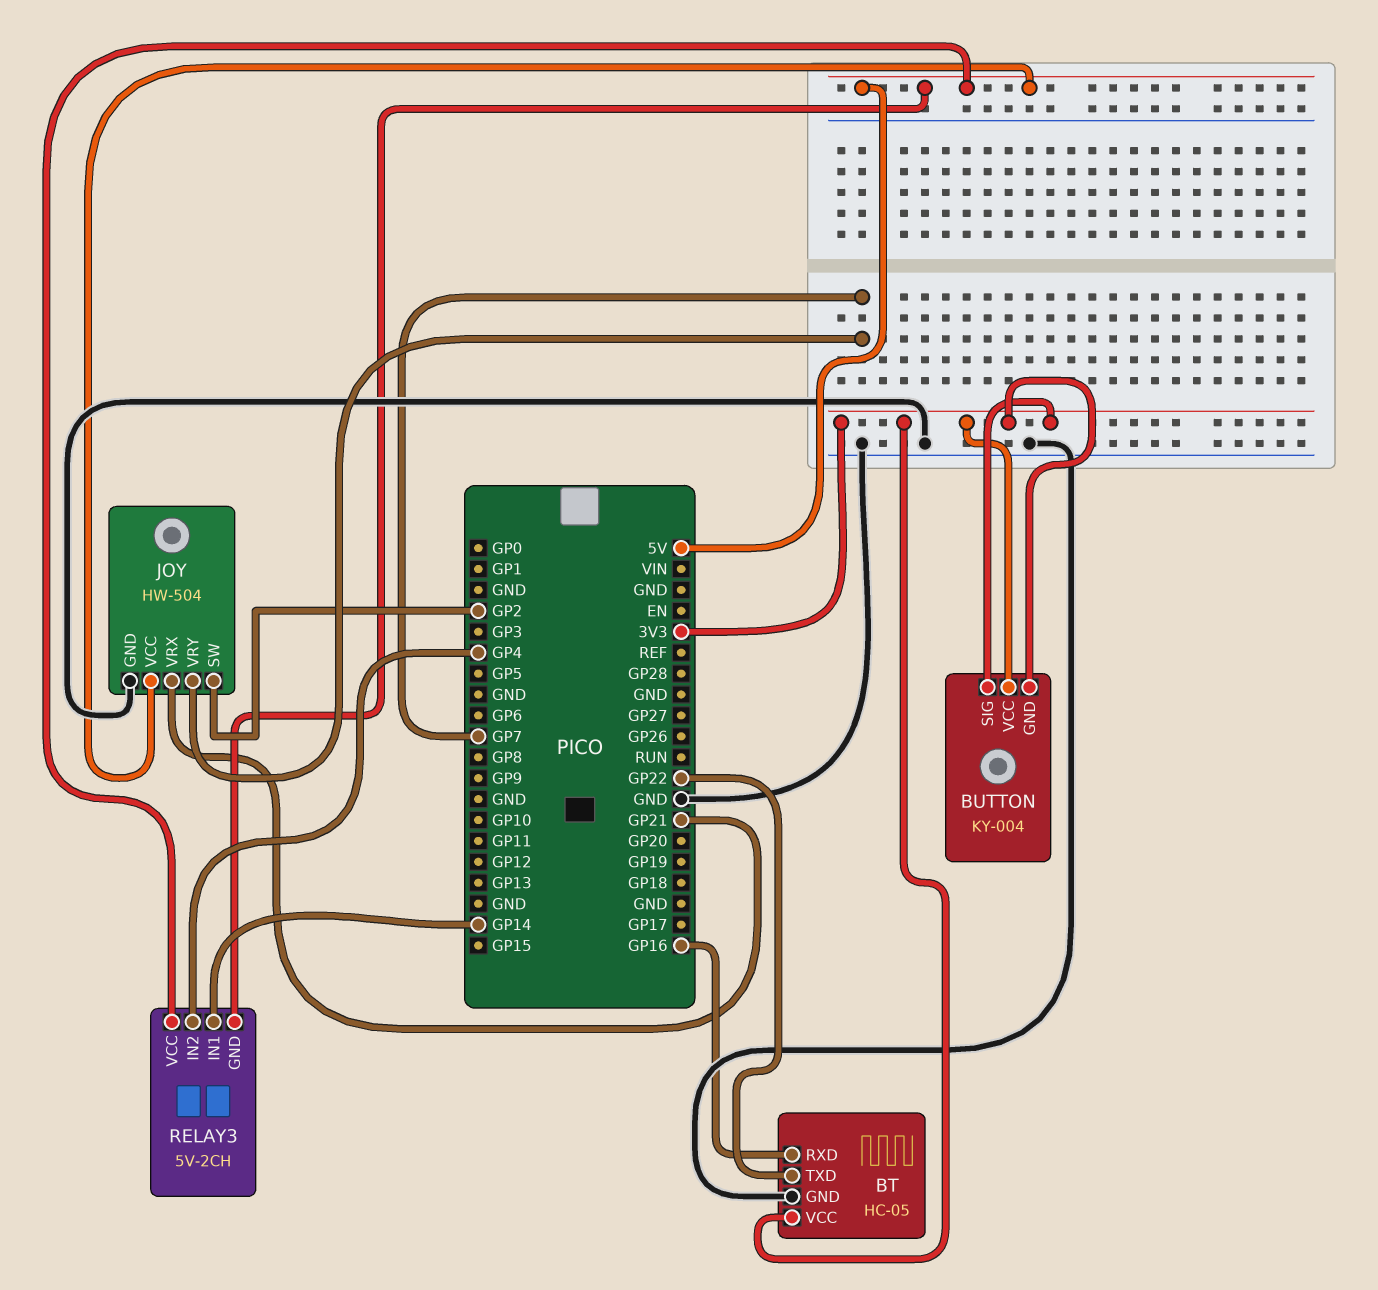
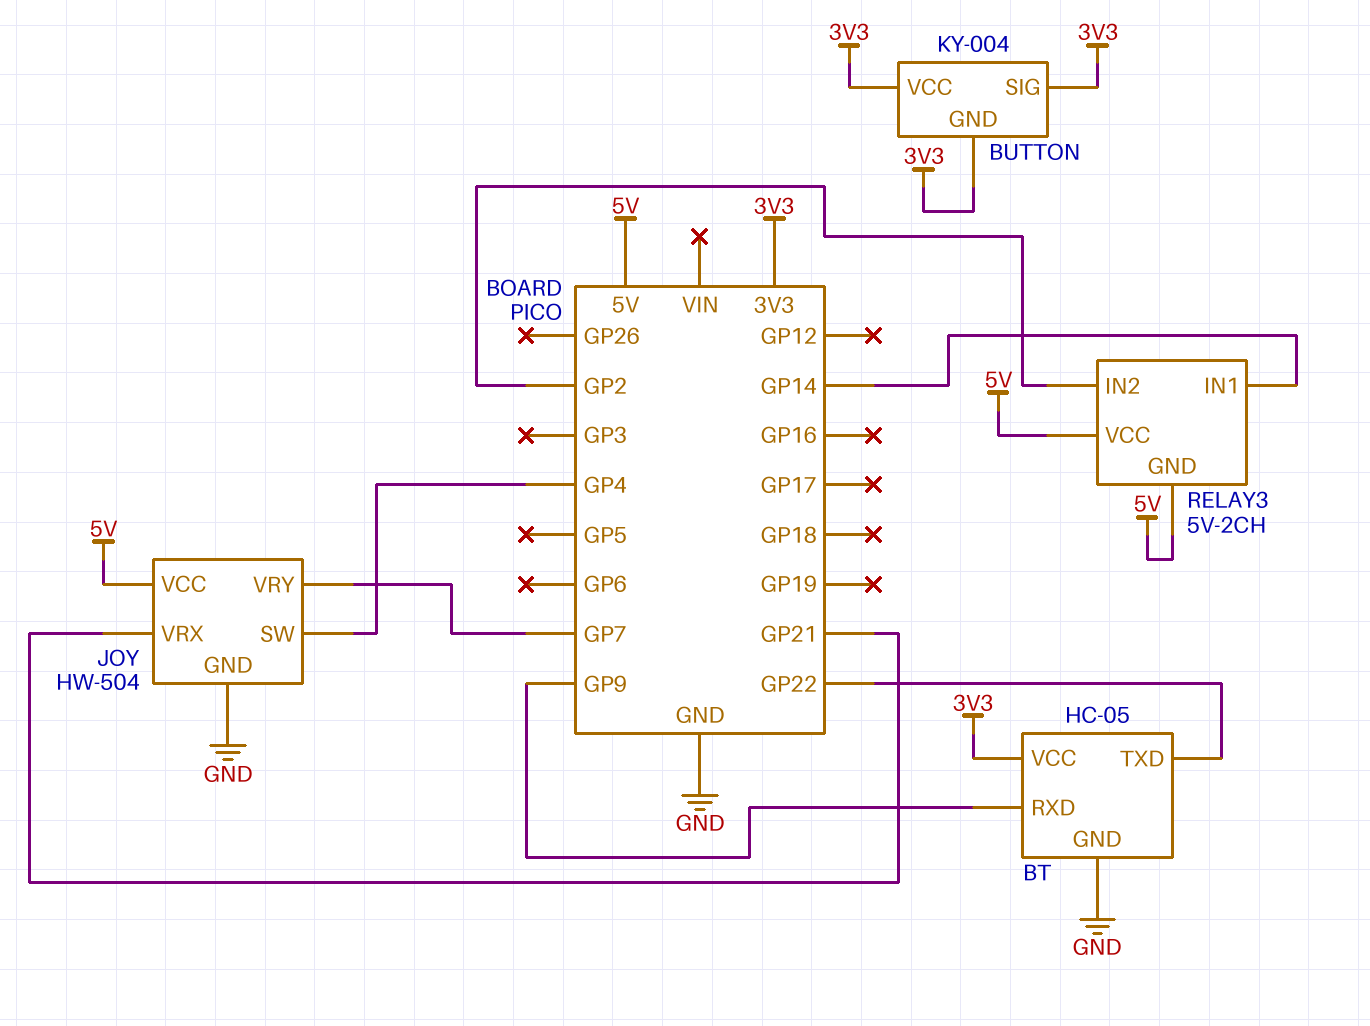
BT pin RXD: GP16 -> GP9
JOY pin SW: GP2 -> GP4
RELAY3 pin IN2: GP4 -> GP2

